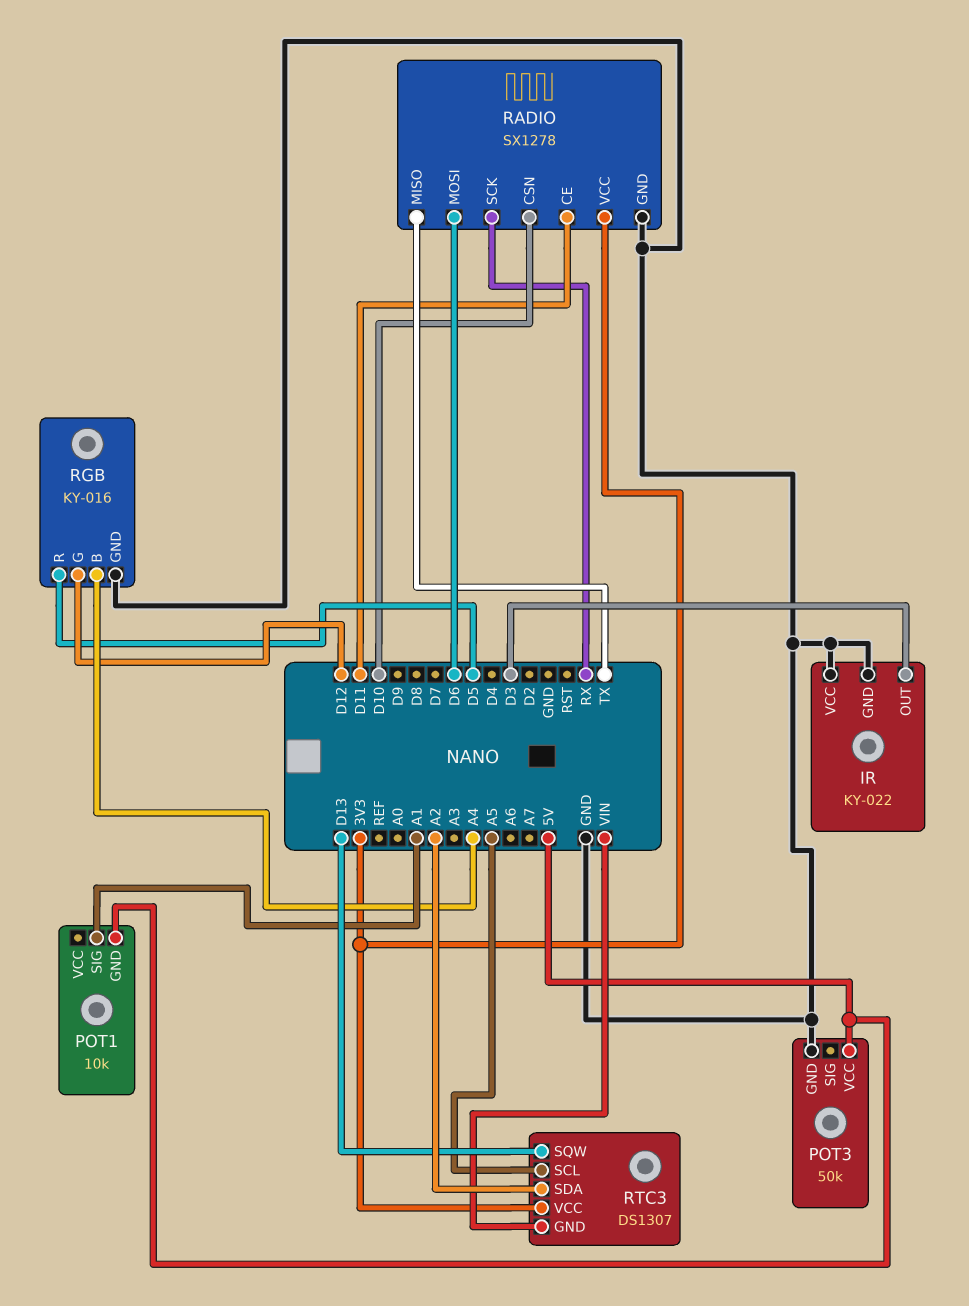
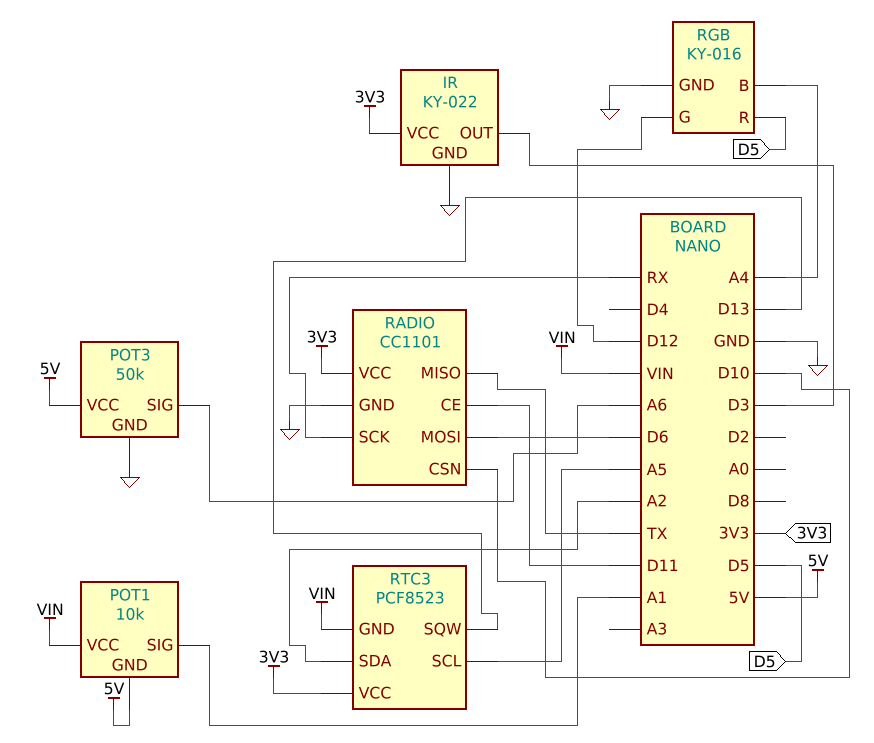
IR pin VCC: GND -> 3V3
POT1 pin VCC: none -> VIN
POT3 pin SIG: none -> A6
RADIO: SX1278 -> CC1101
RTC3: DS1307 -> PCF8523

